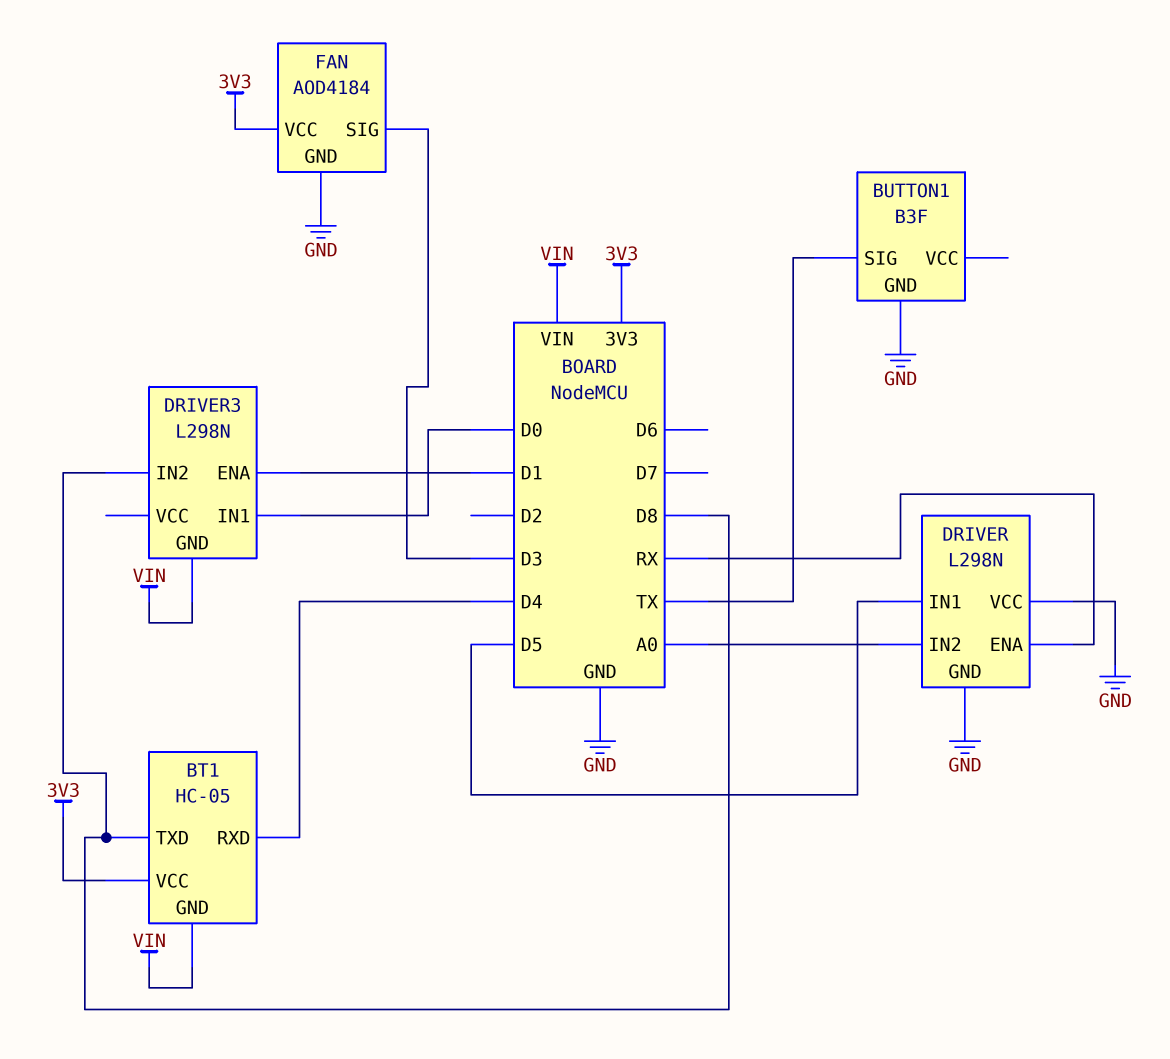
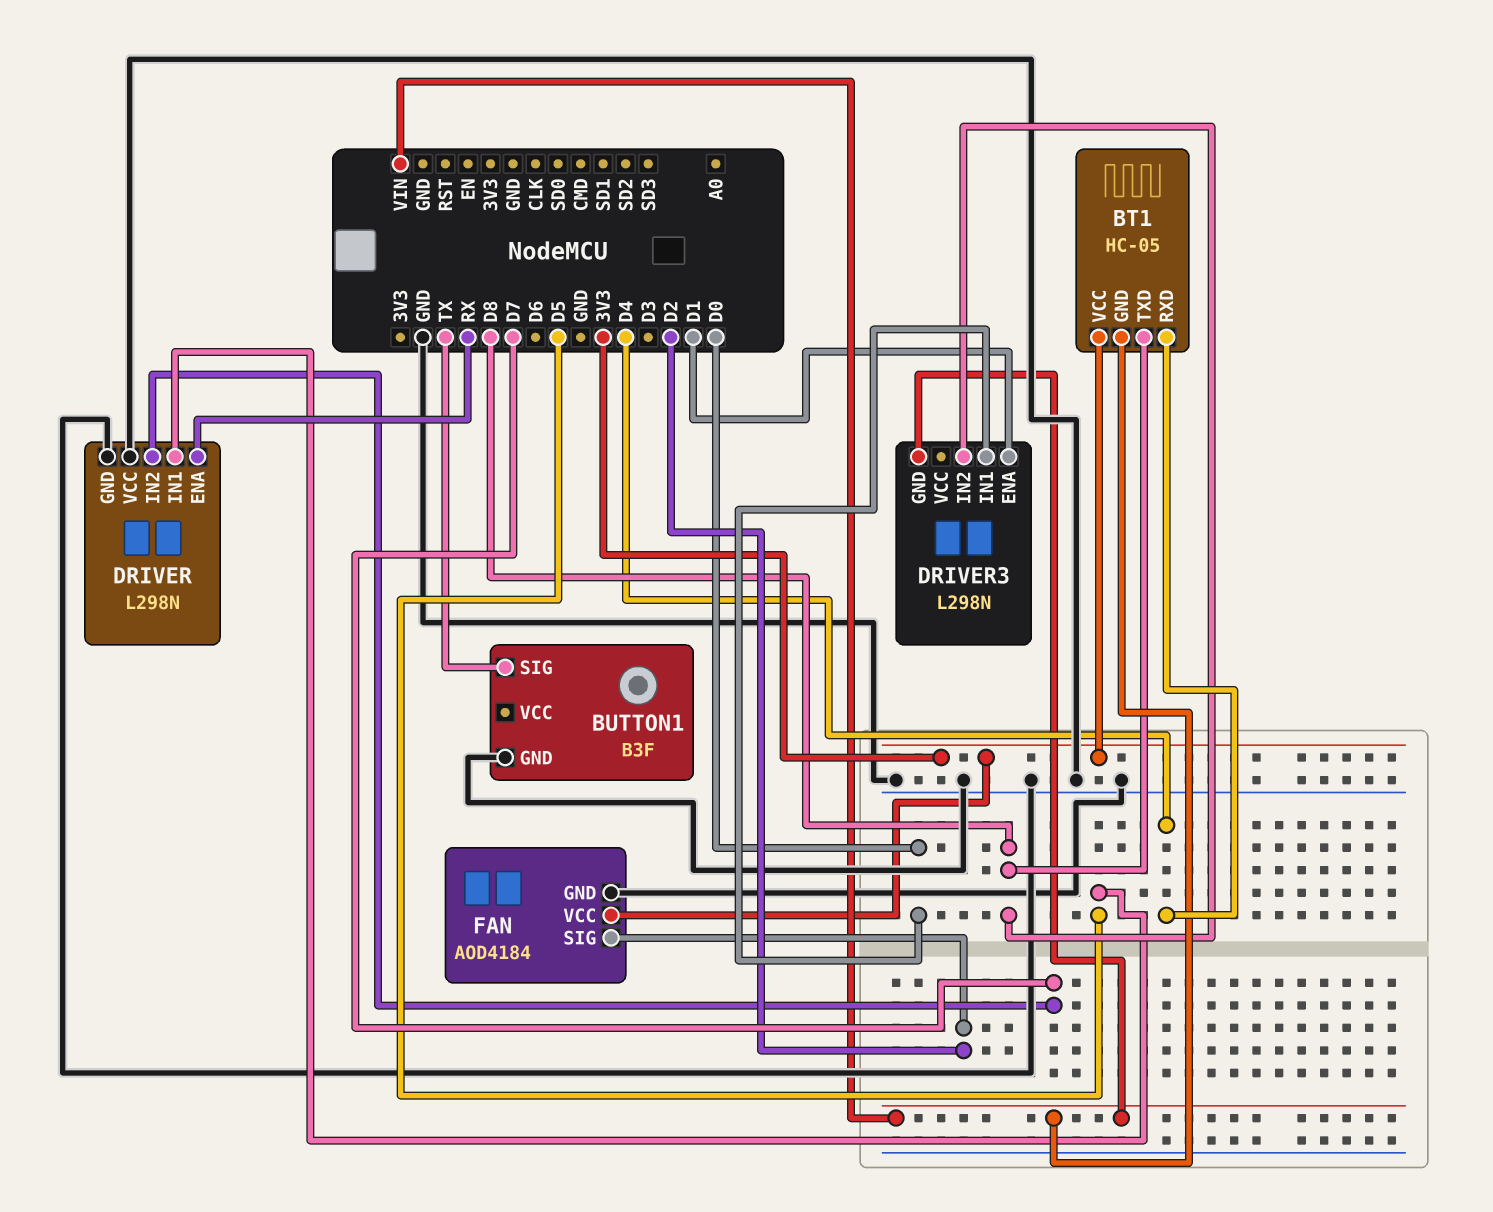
DRIVER pin IN2: A0 -> D7
FAN pin SIG: D3 -> D2

